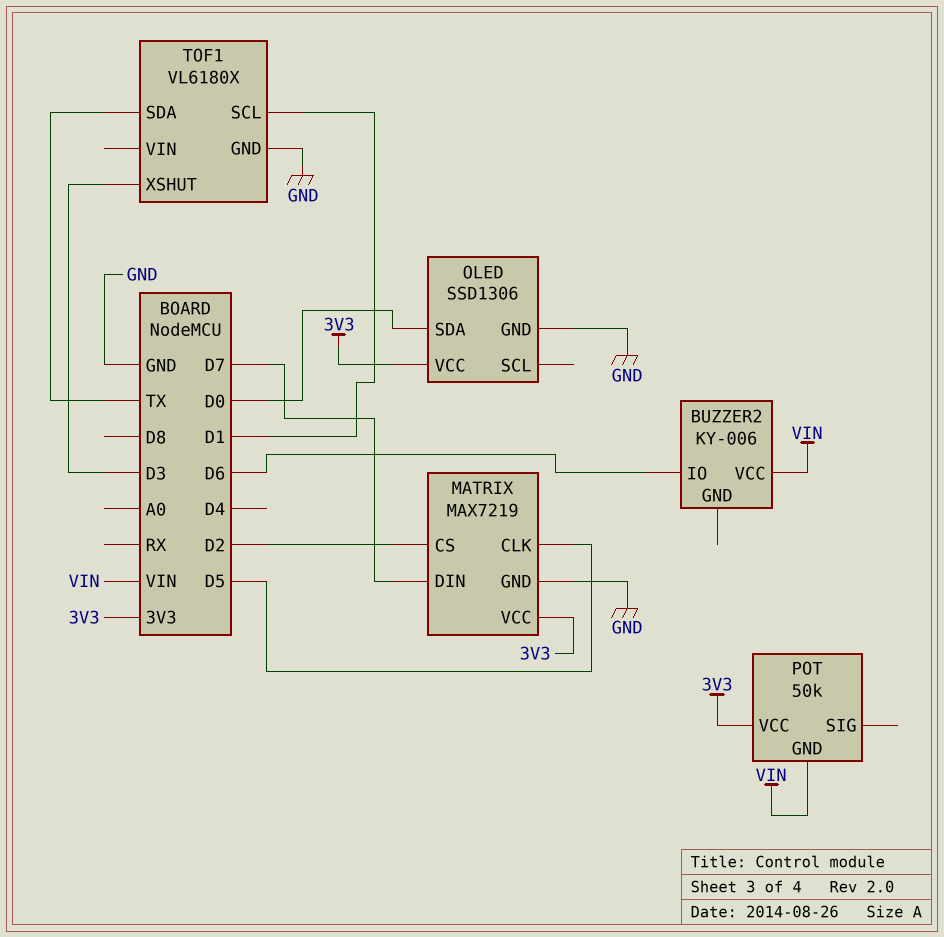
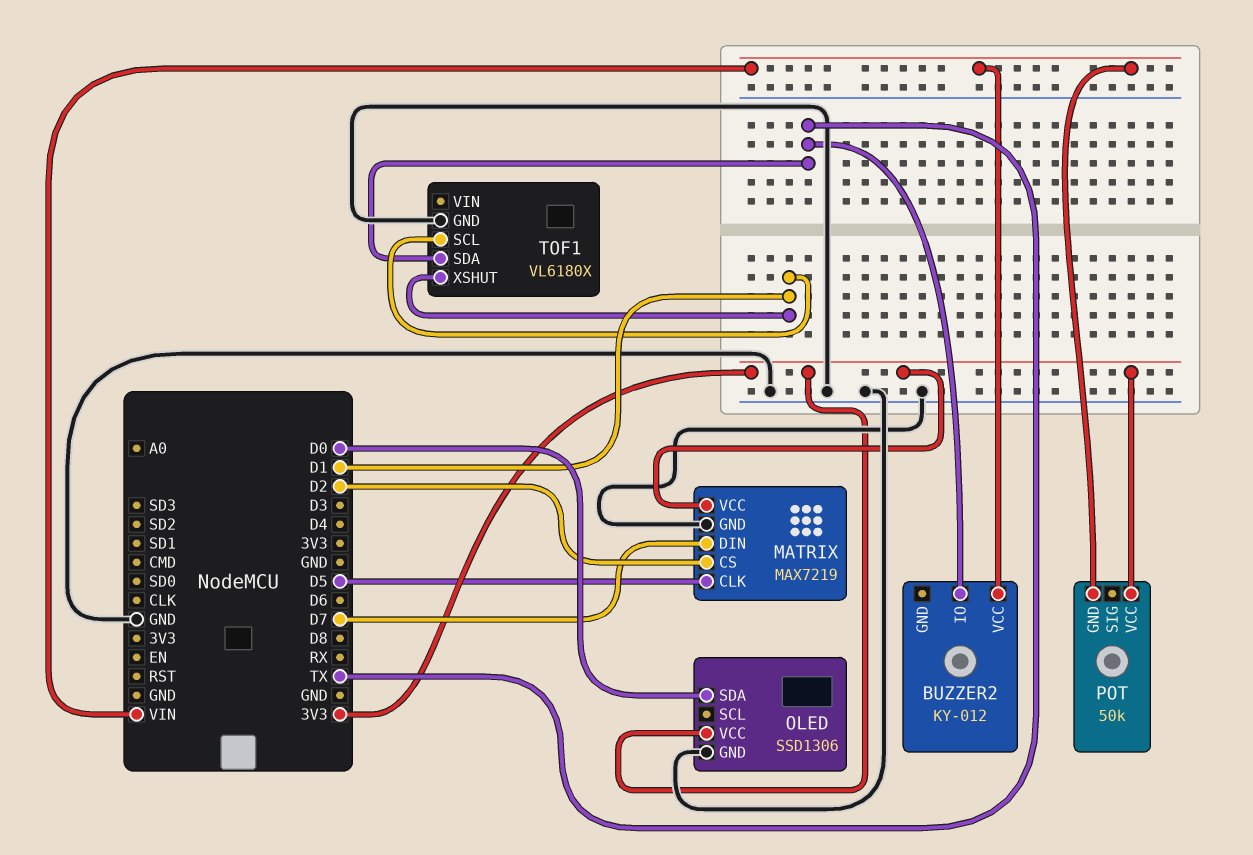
BUZZER2: KY-006 -> KY-012
BUZZER2 pin IO: D6 -> TX
TOF1 pin XSHUT: D3 -> D1

